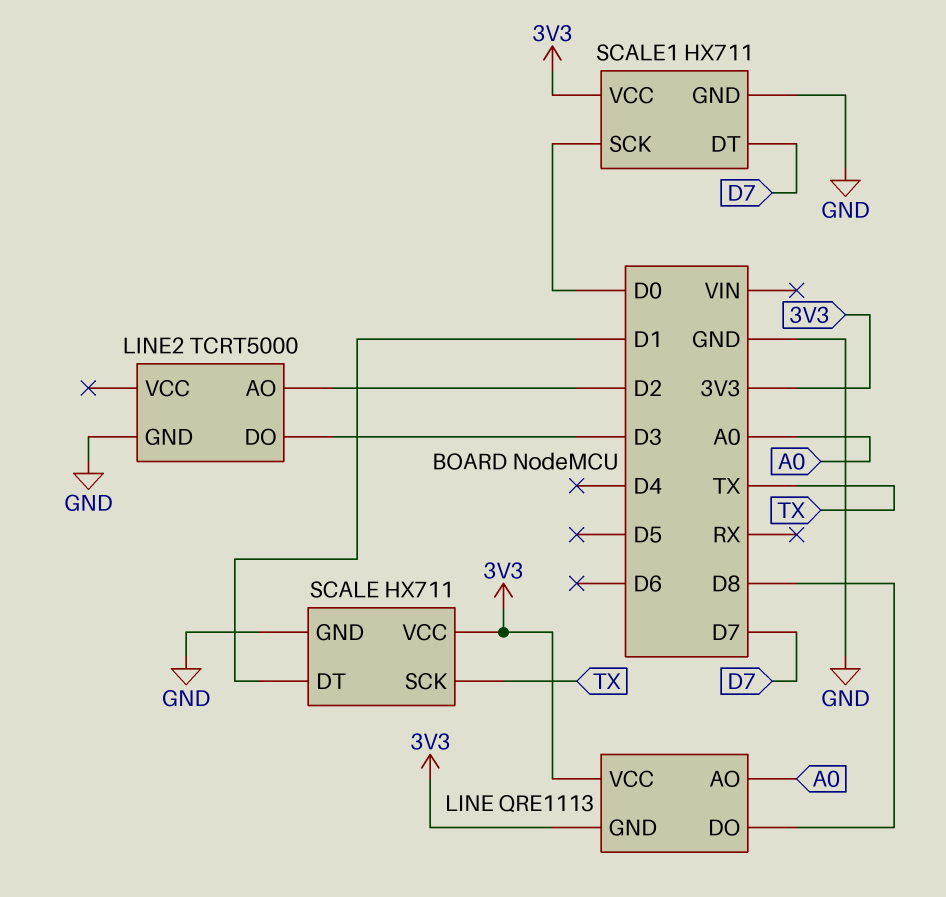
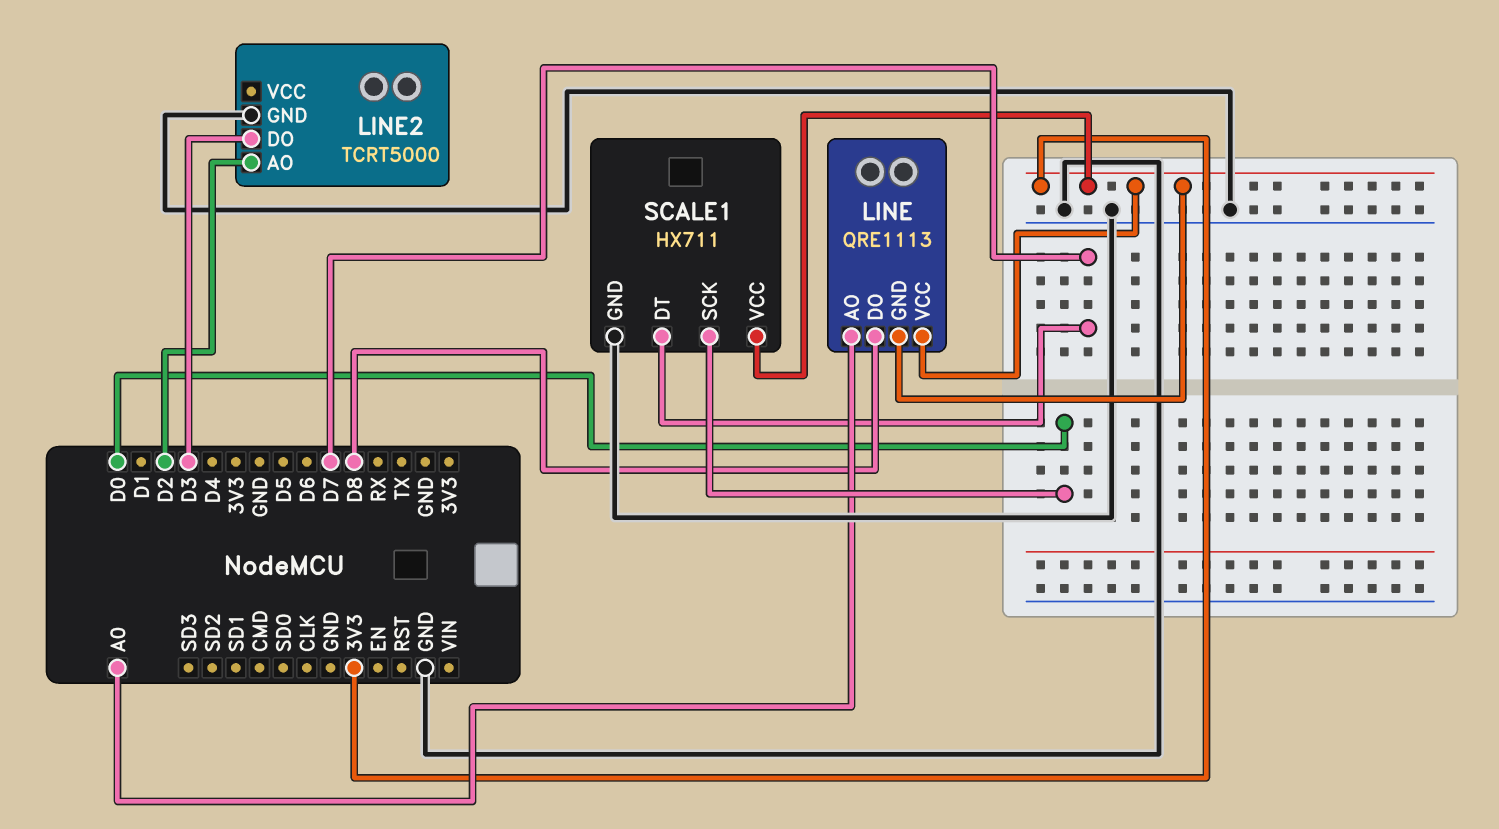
SCALE: HX711 -> none
SCALE pin DT: D1 -> none
SCALE pin GND: GND -> none
SCALE pin SCK: TX -> none
SCALE pin VCC: 3V3 -> none

